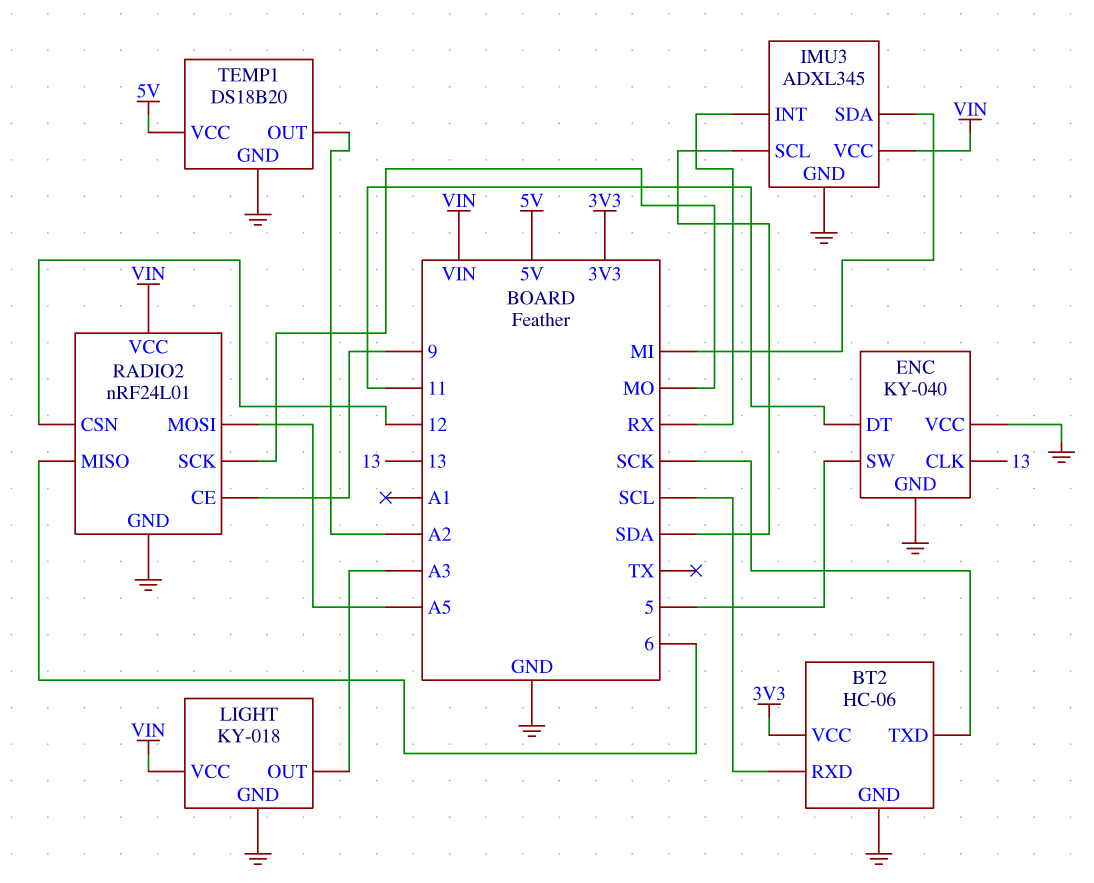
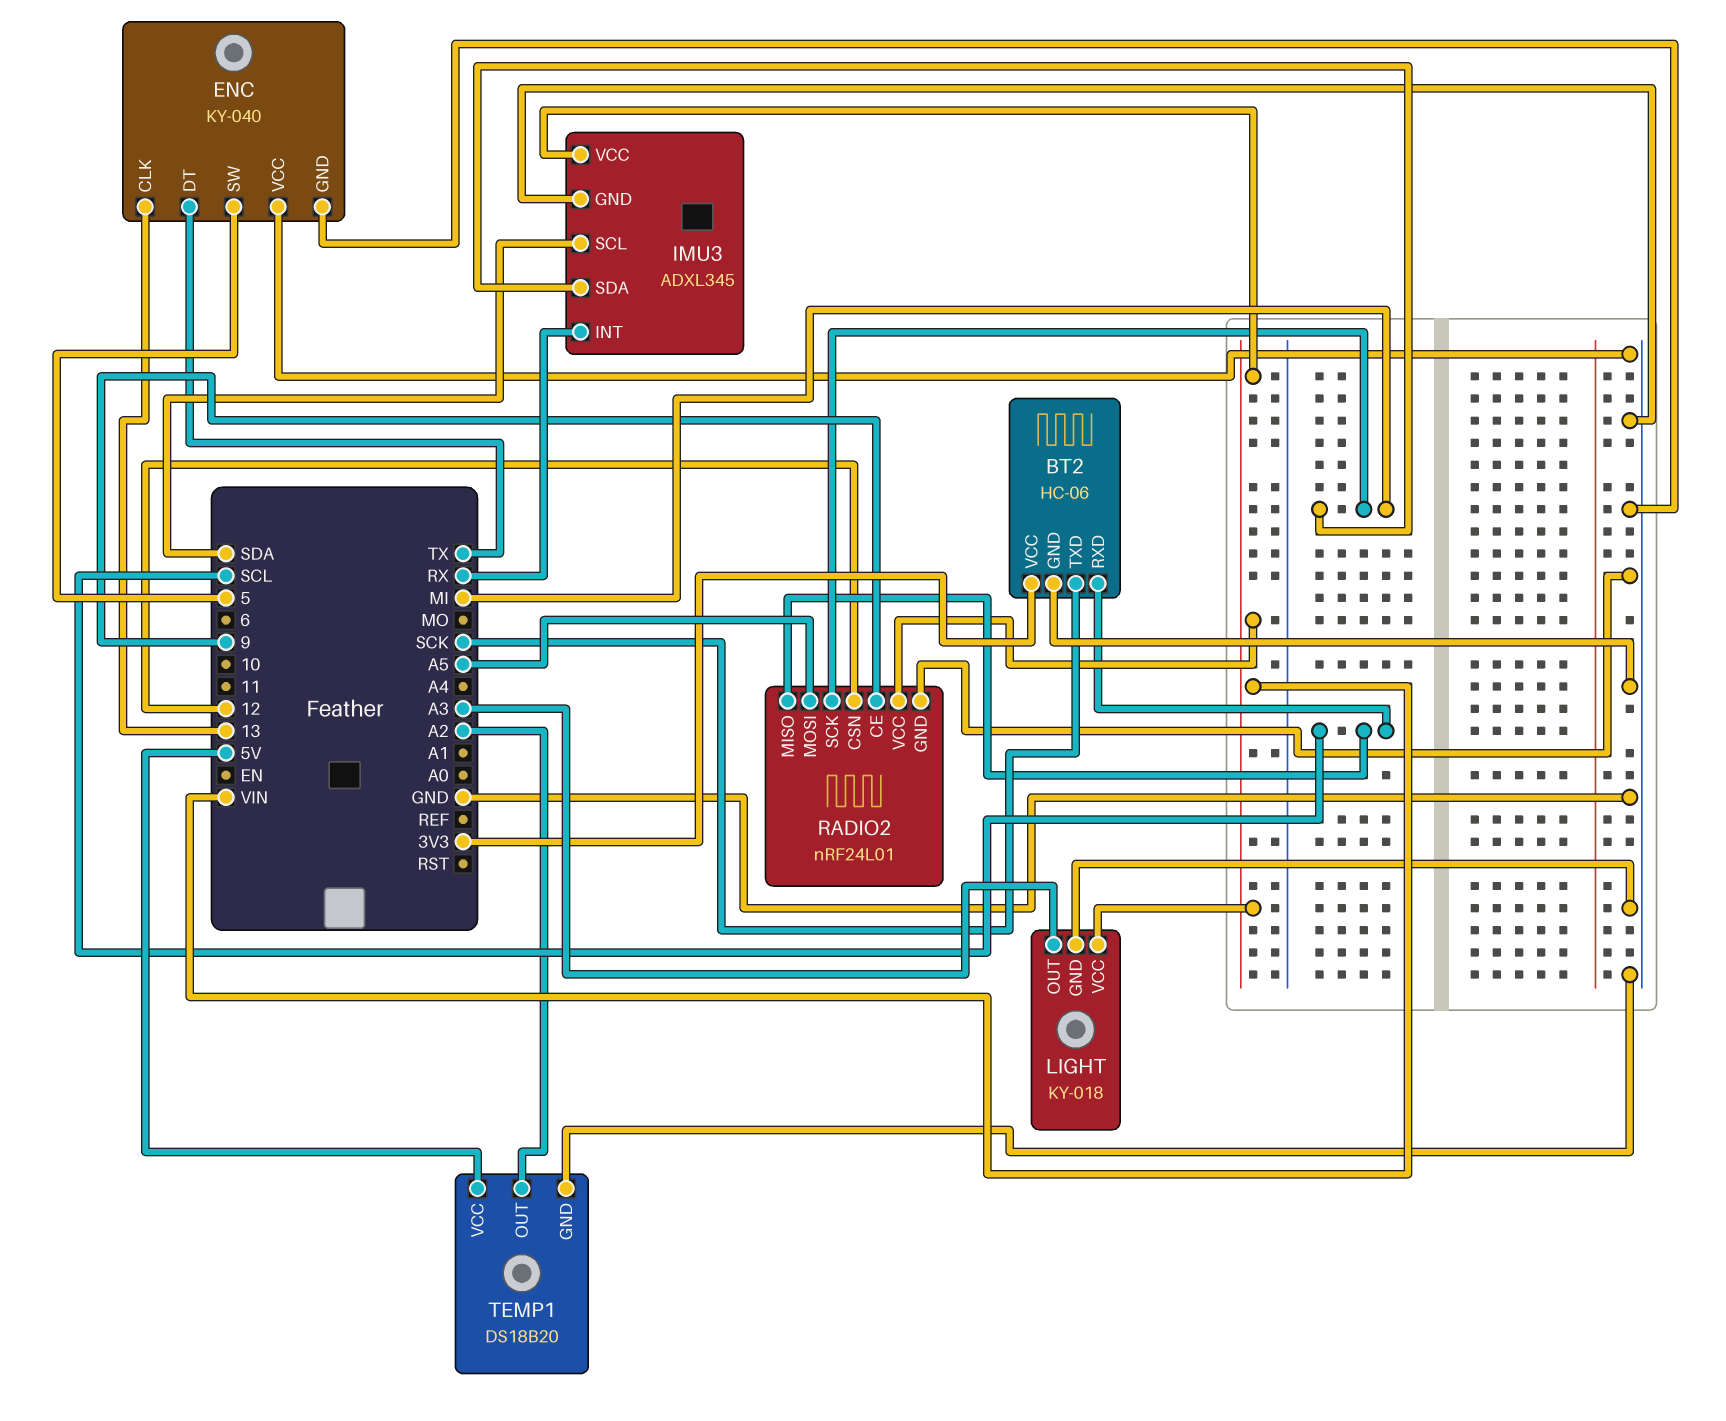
ENC pin DT: 11 -> TX
RADIO2 pin MISO: 6 -> SCL
RADIO2 pin SCK: MO -> MI

